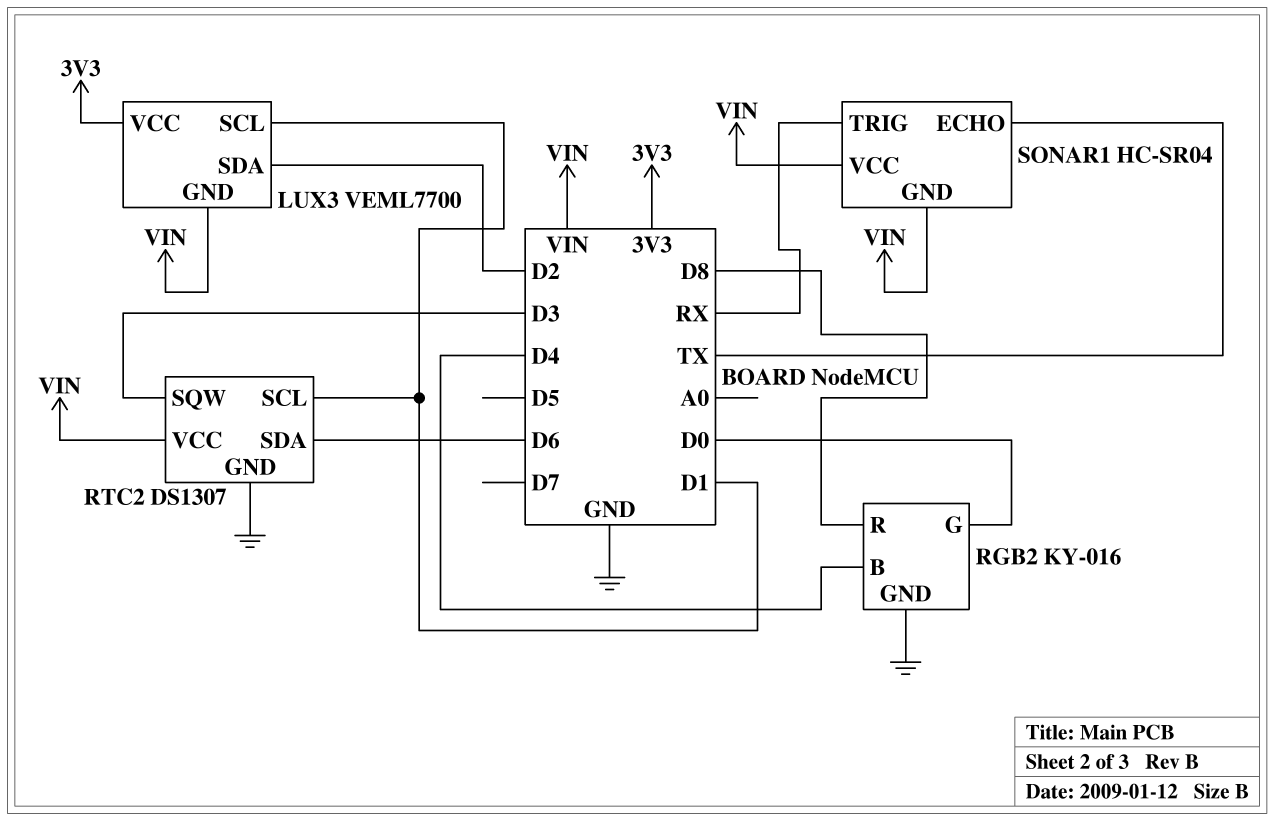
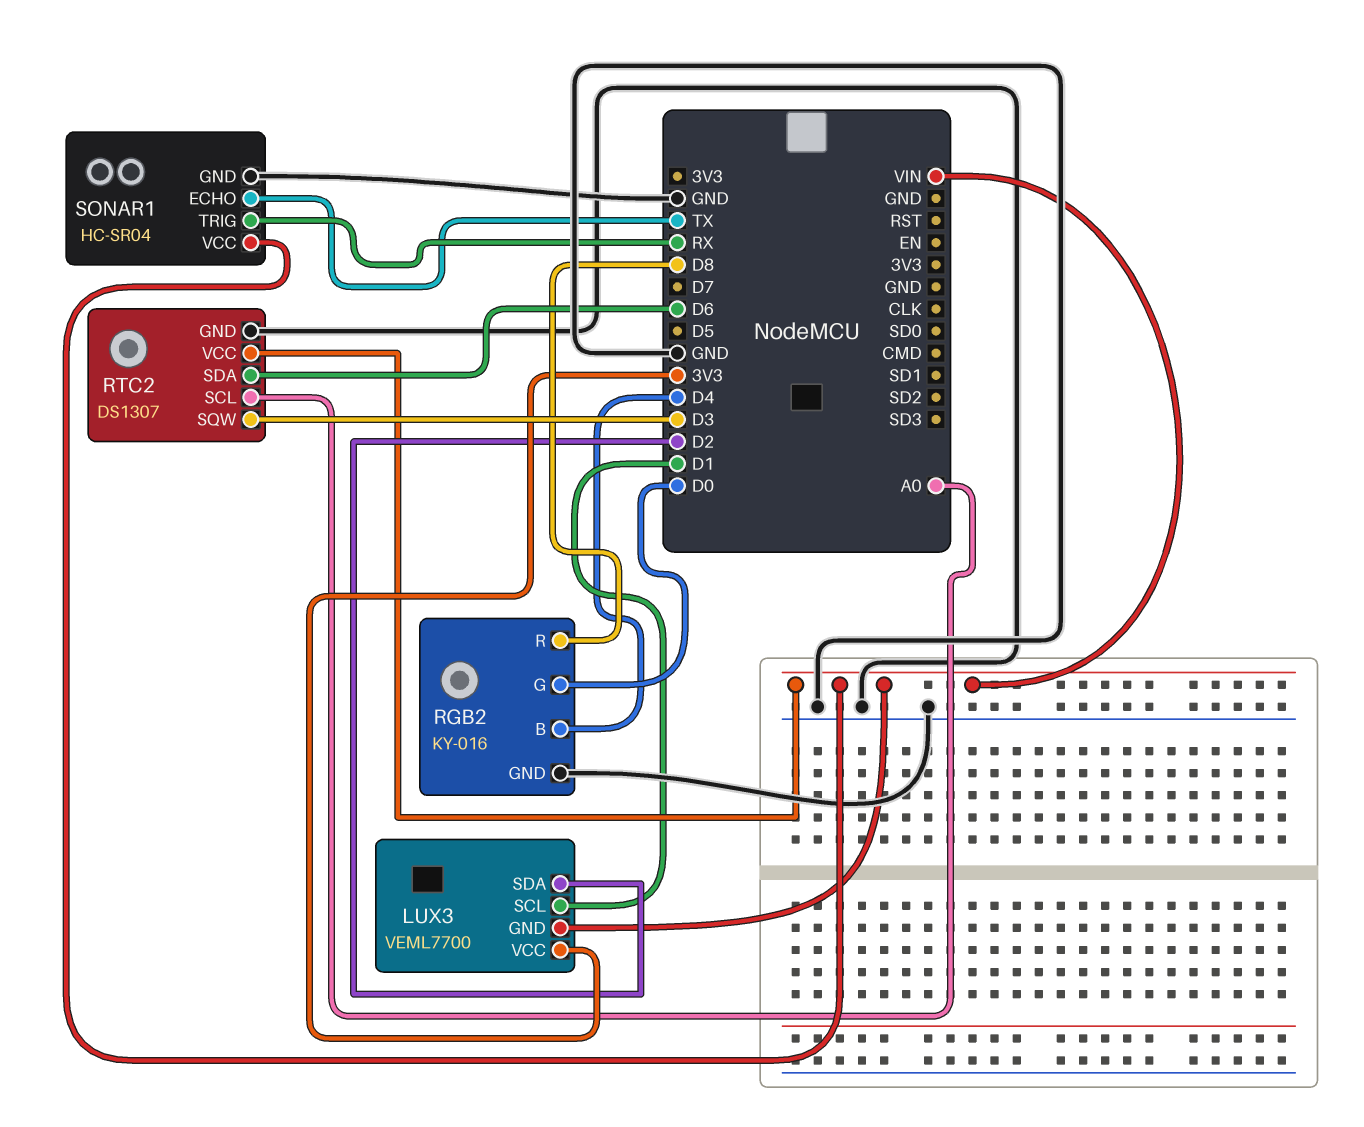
RTC2 pin SCL: D1 -> A0
SONAR1 pin GND: VIN -> GND

